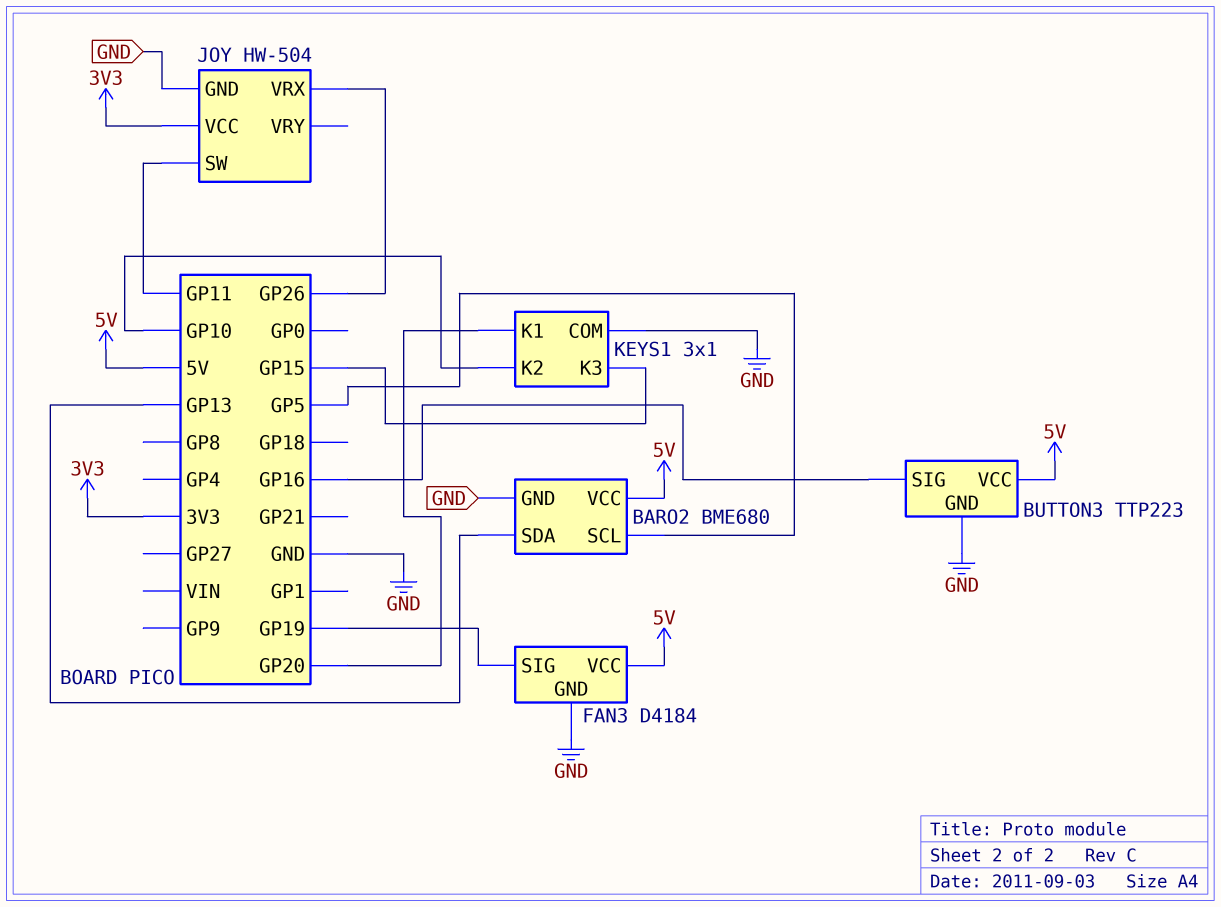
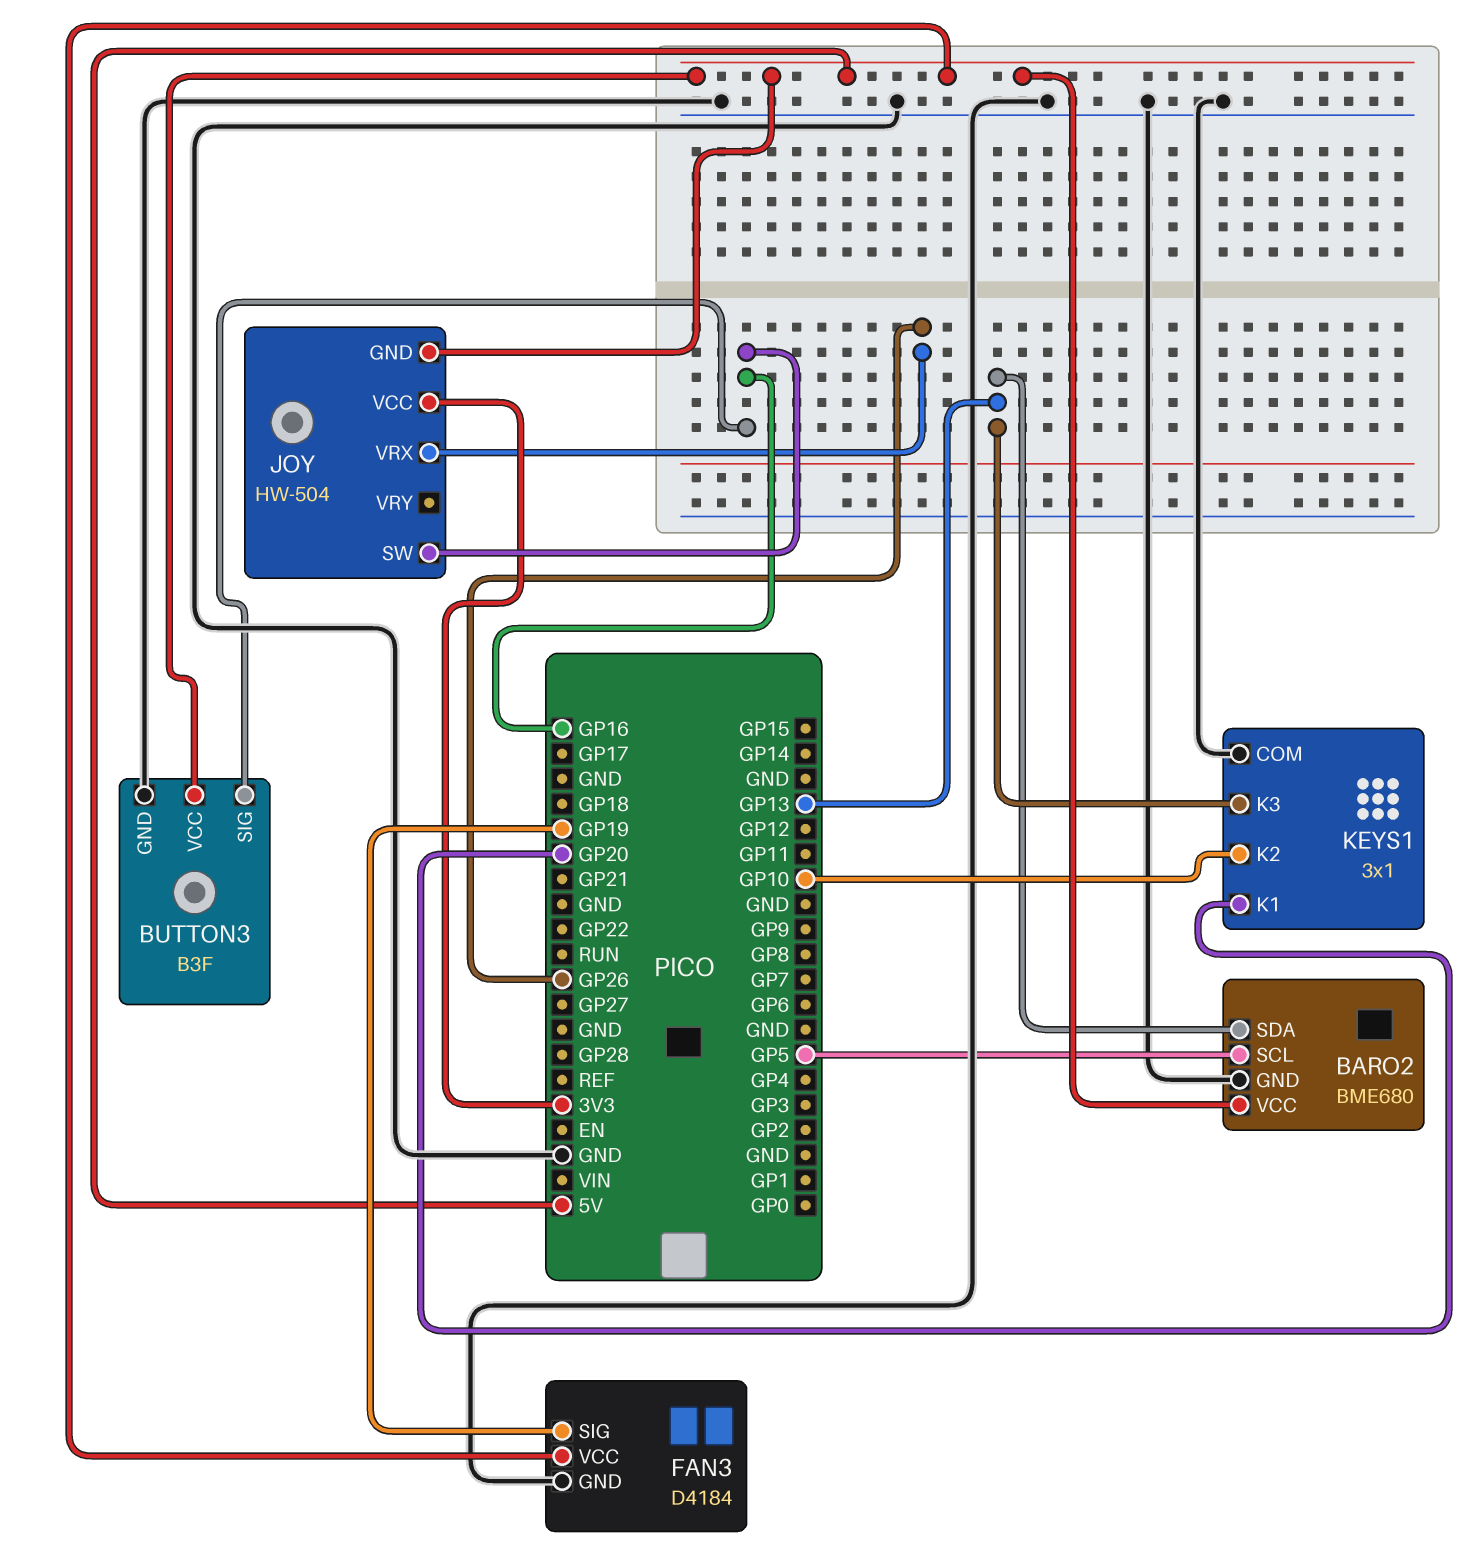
BUTTON3: TTP223 -> B3F
JOY pin GND: GND -> 5V
JOY pin SW: GP11 -> GP16
KEYS1 pin K3: GP15 -> GP13

